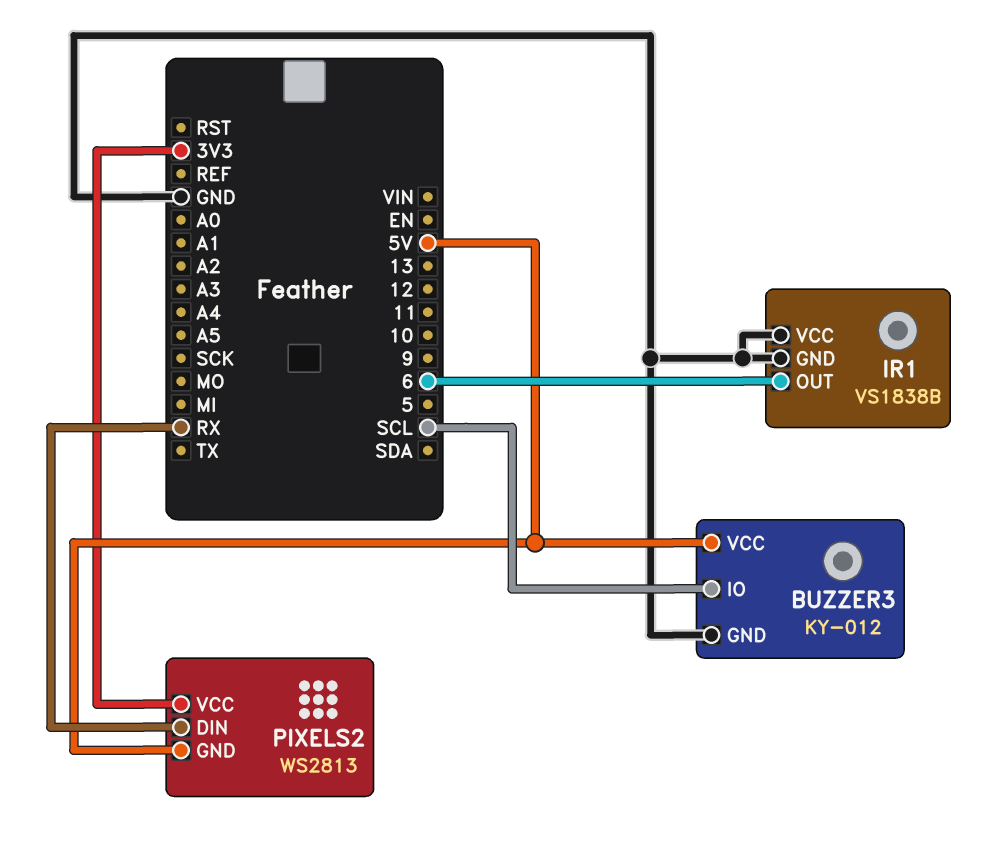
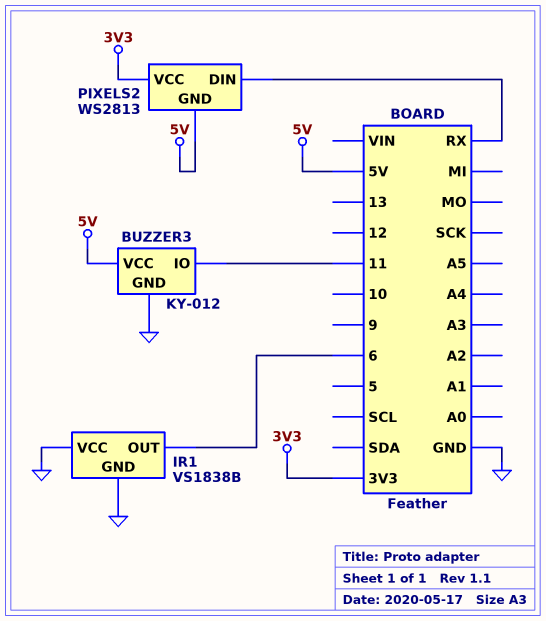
BUZZER3 pin IO: SCL -> 11

